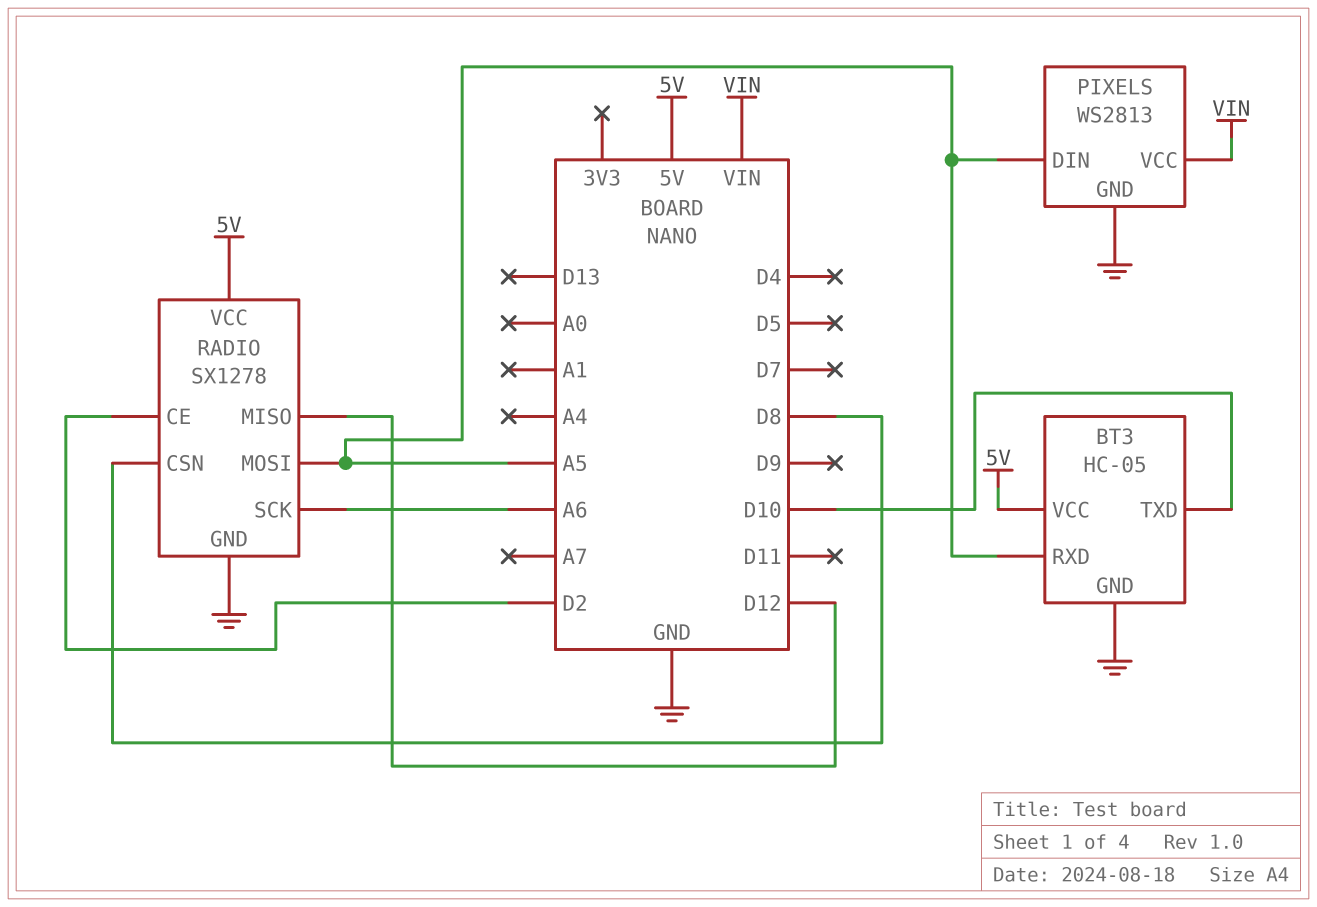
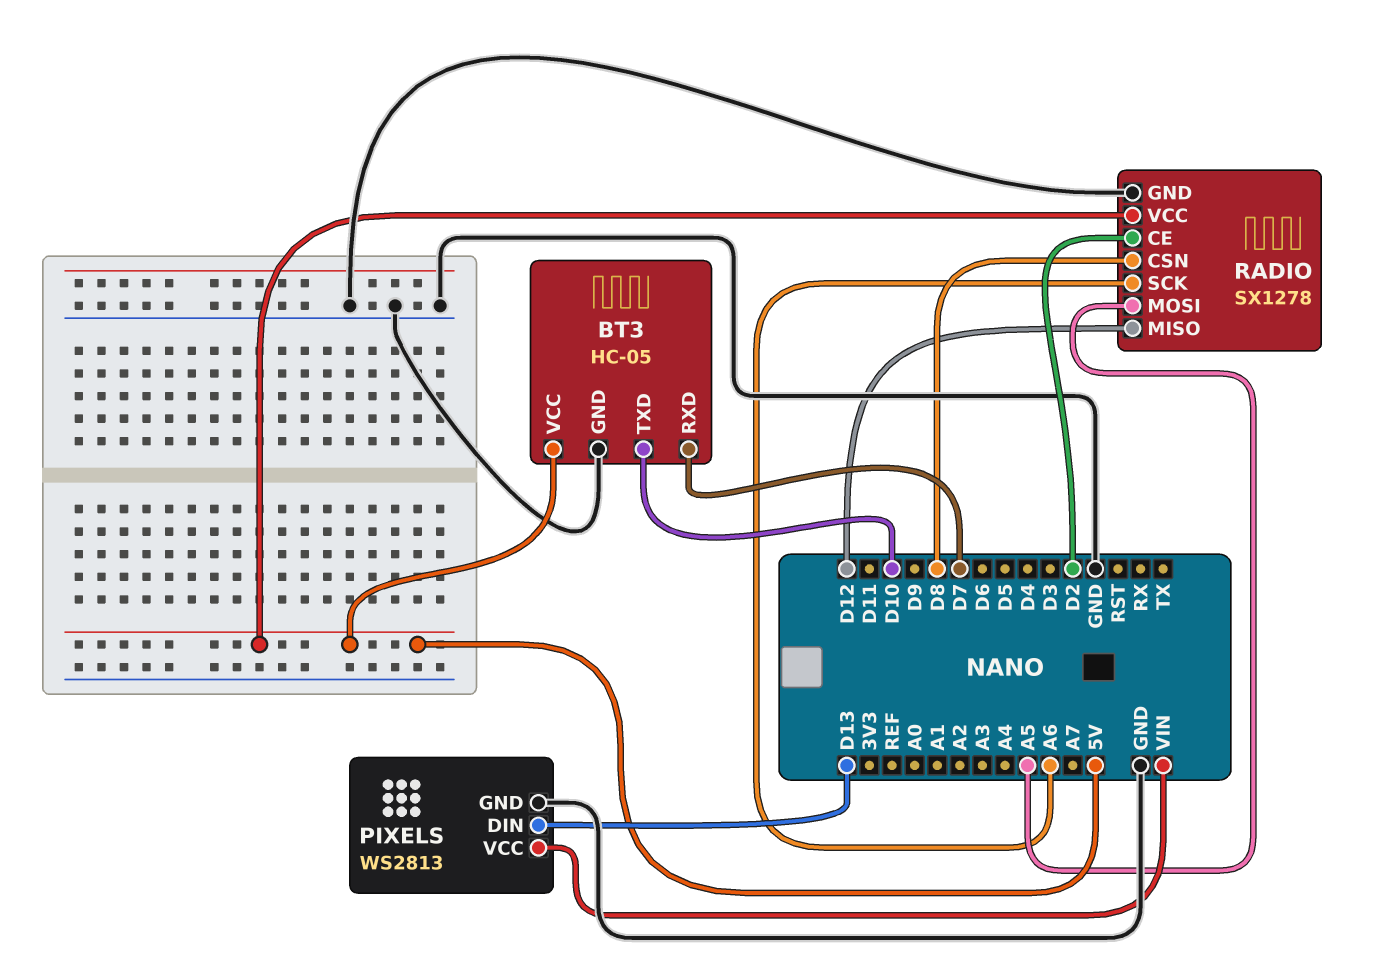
BT3 pin RXD: A5 -> D7
PIXELS pin DIN: A5 -> D13

